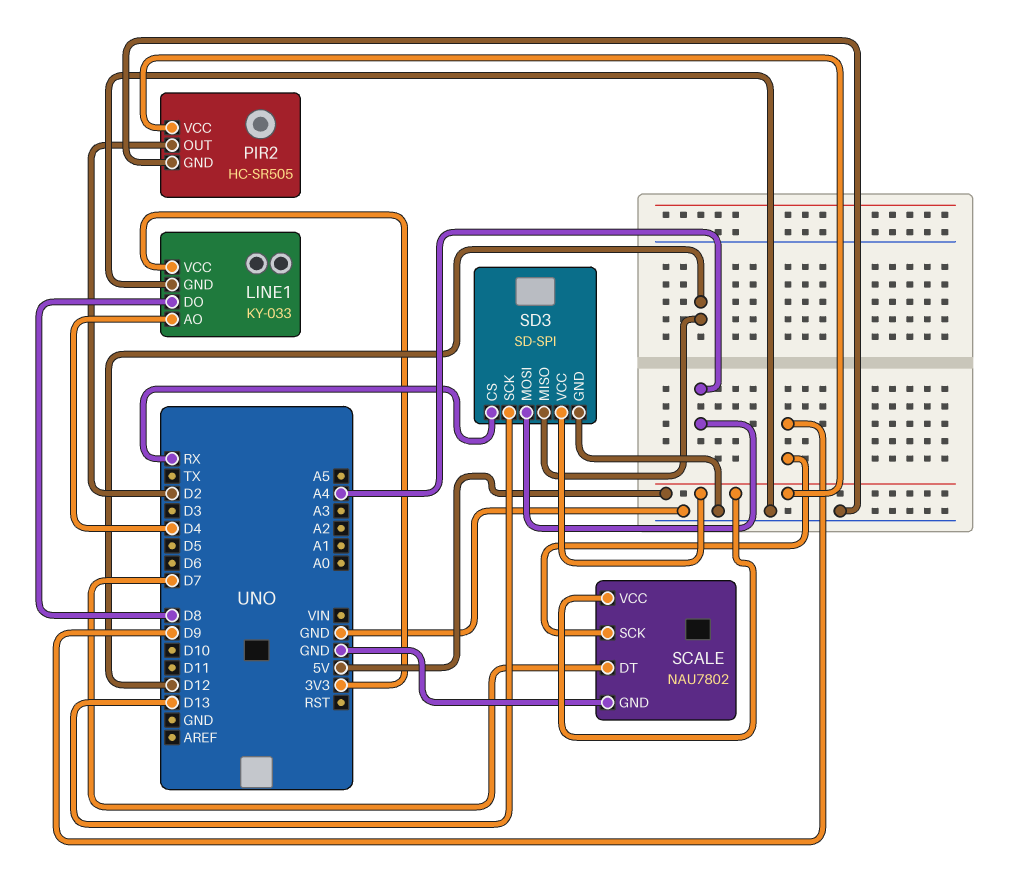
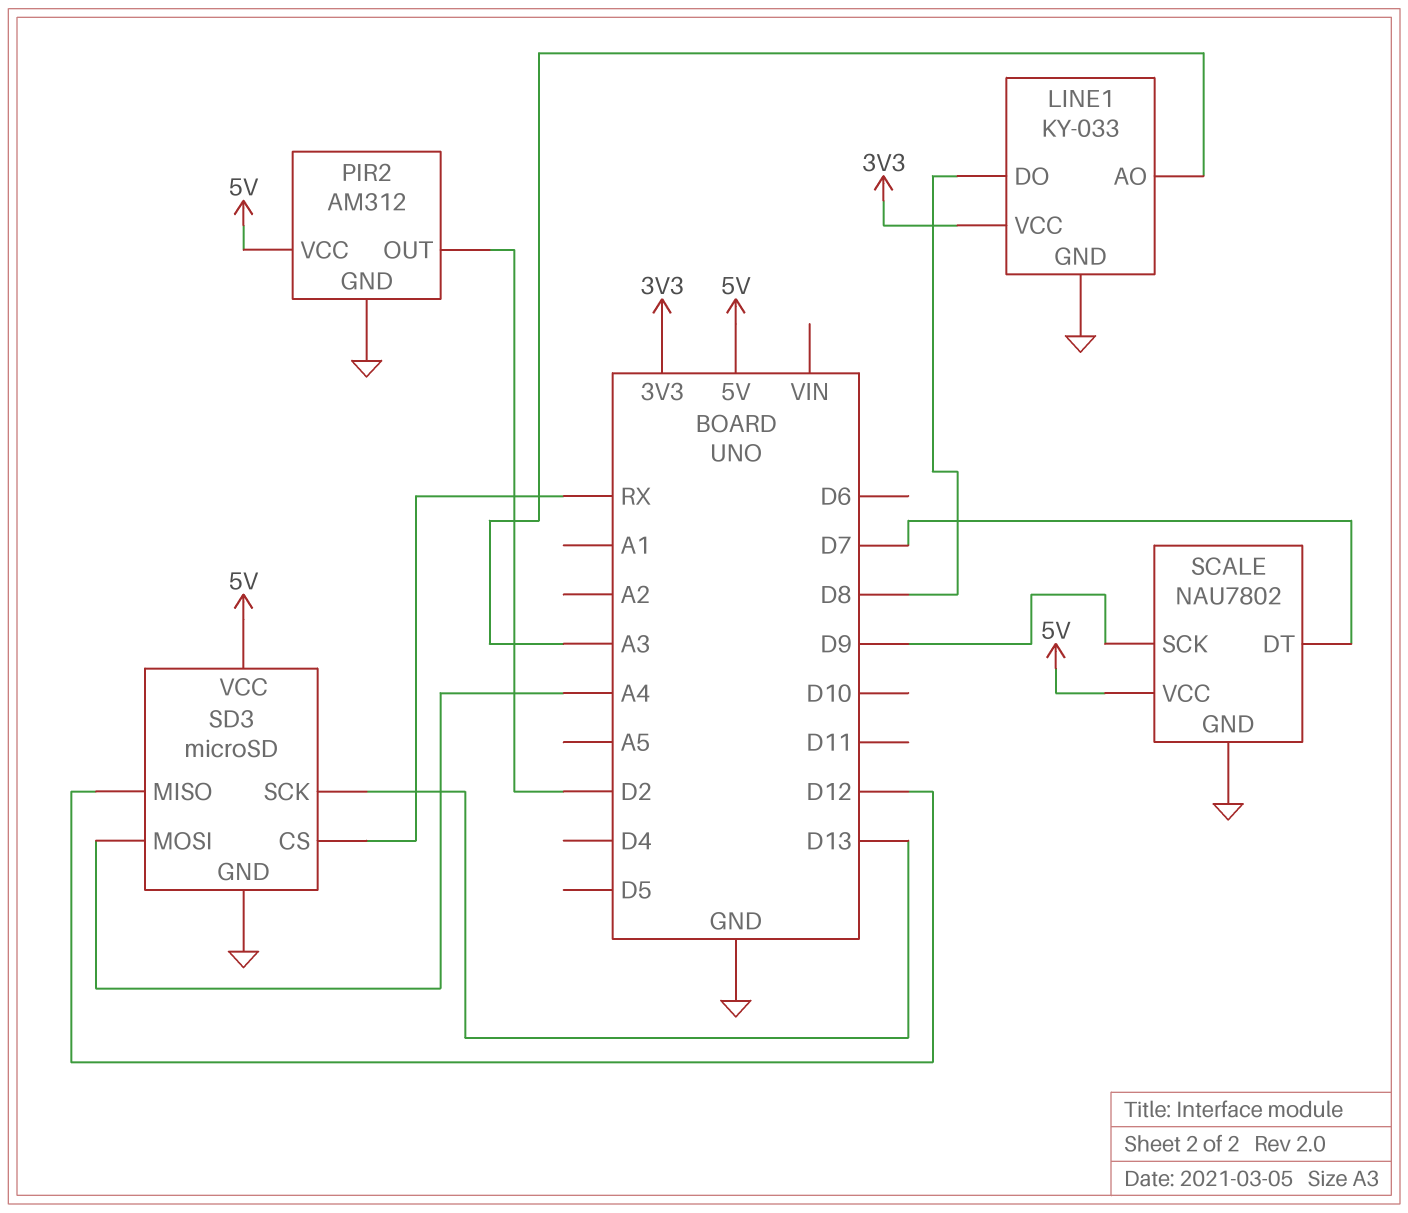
LINE1 pin AO: D4 -> A3
PIR2: HC-SR505 -> AM312
SD3: SD-SPI -> microSD

